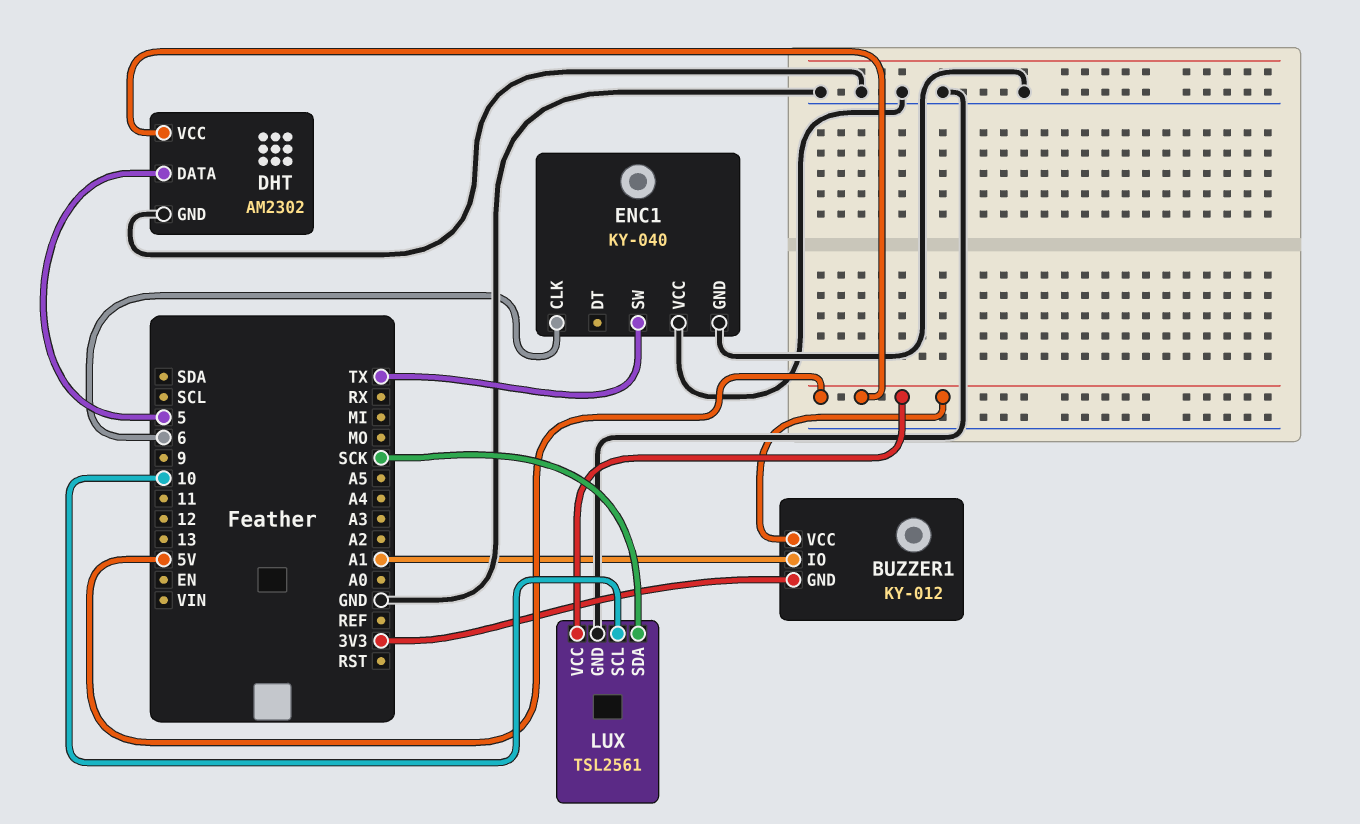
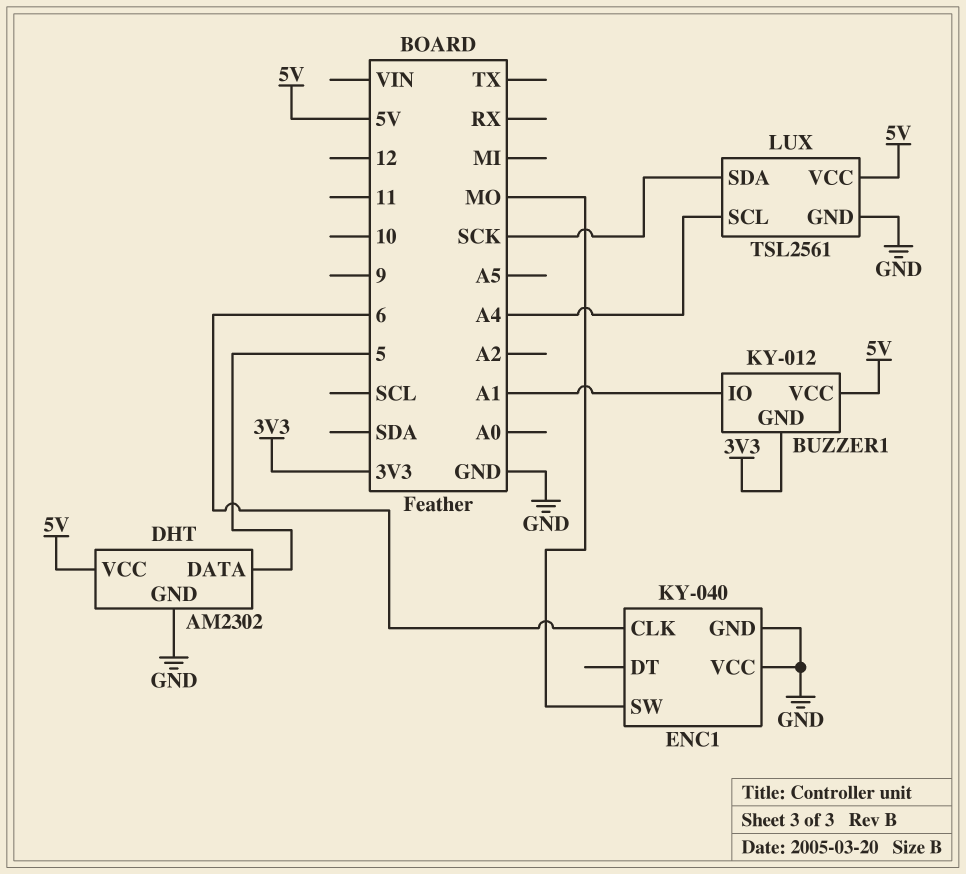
ENC1 pin SW: TX -> MO
LUX pin SCL: 10 -> A4

